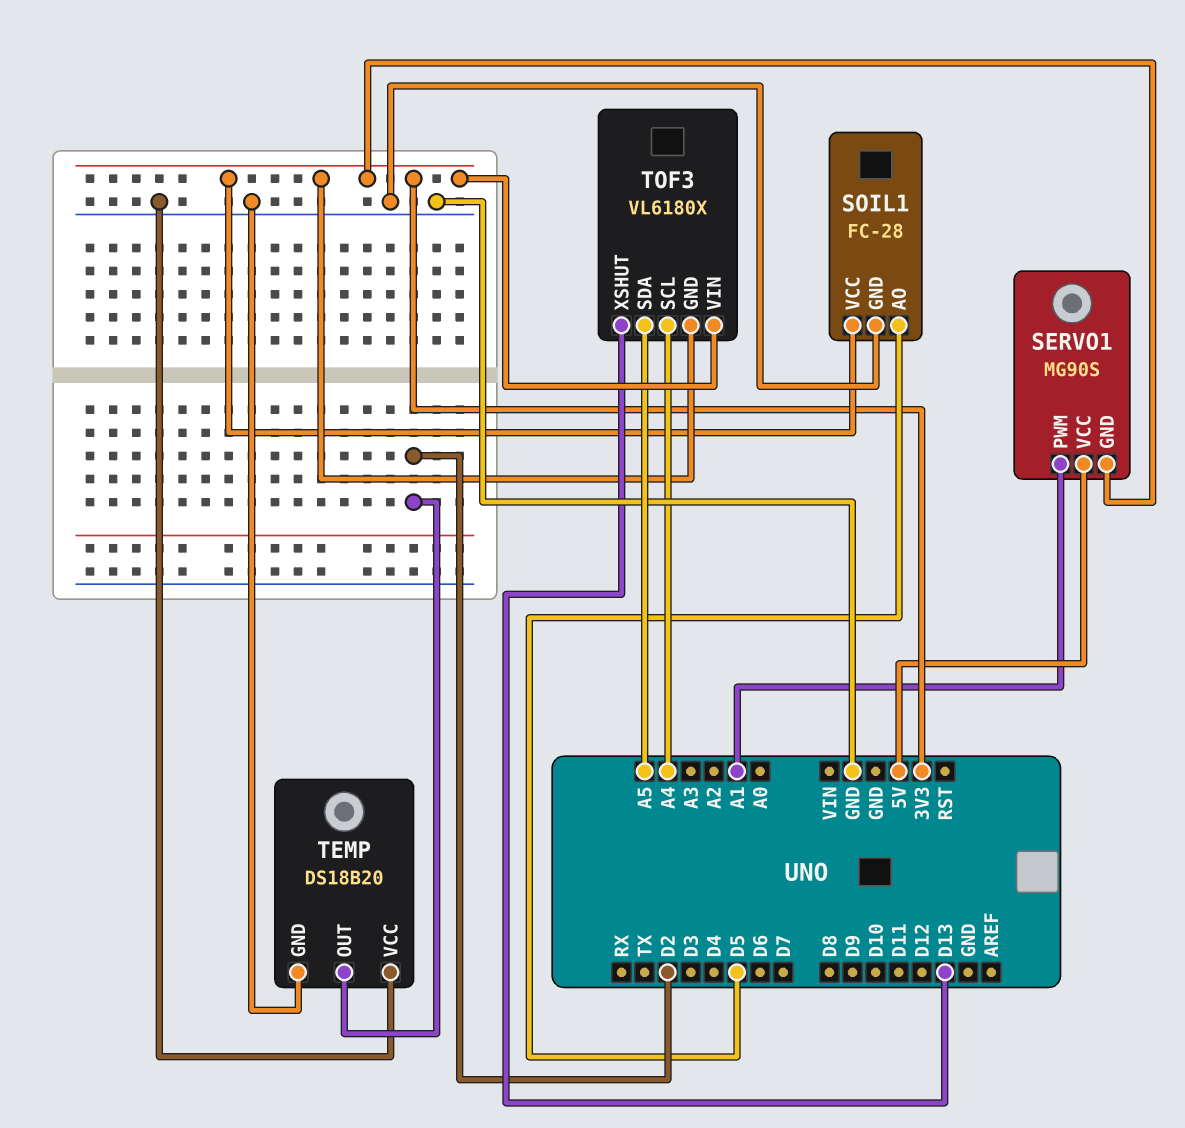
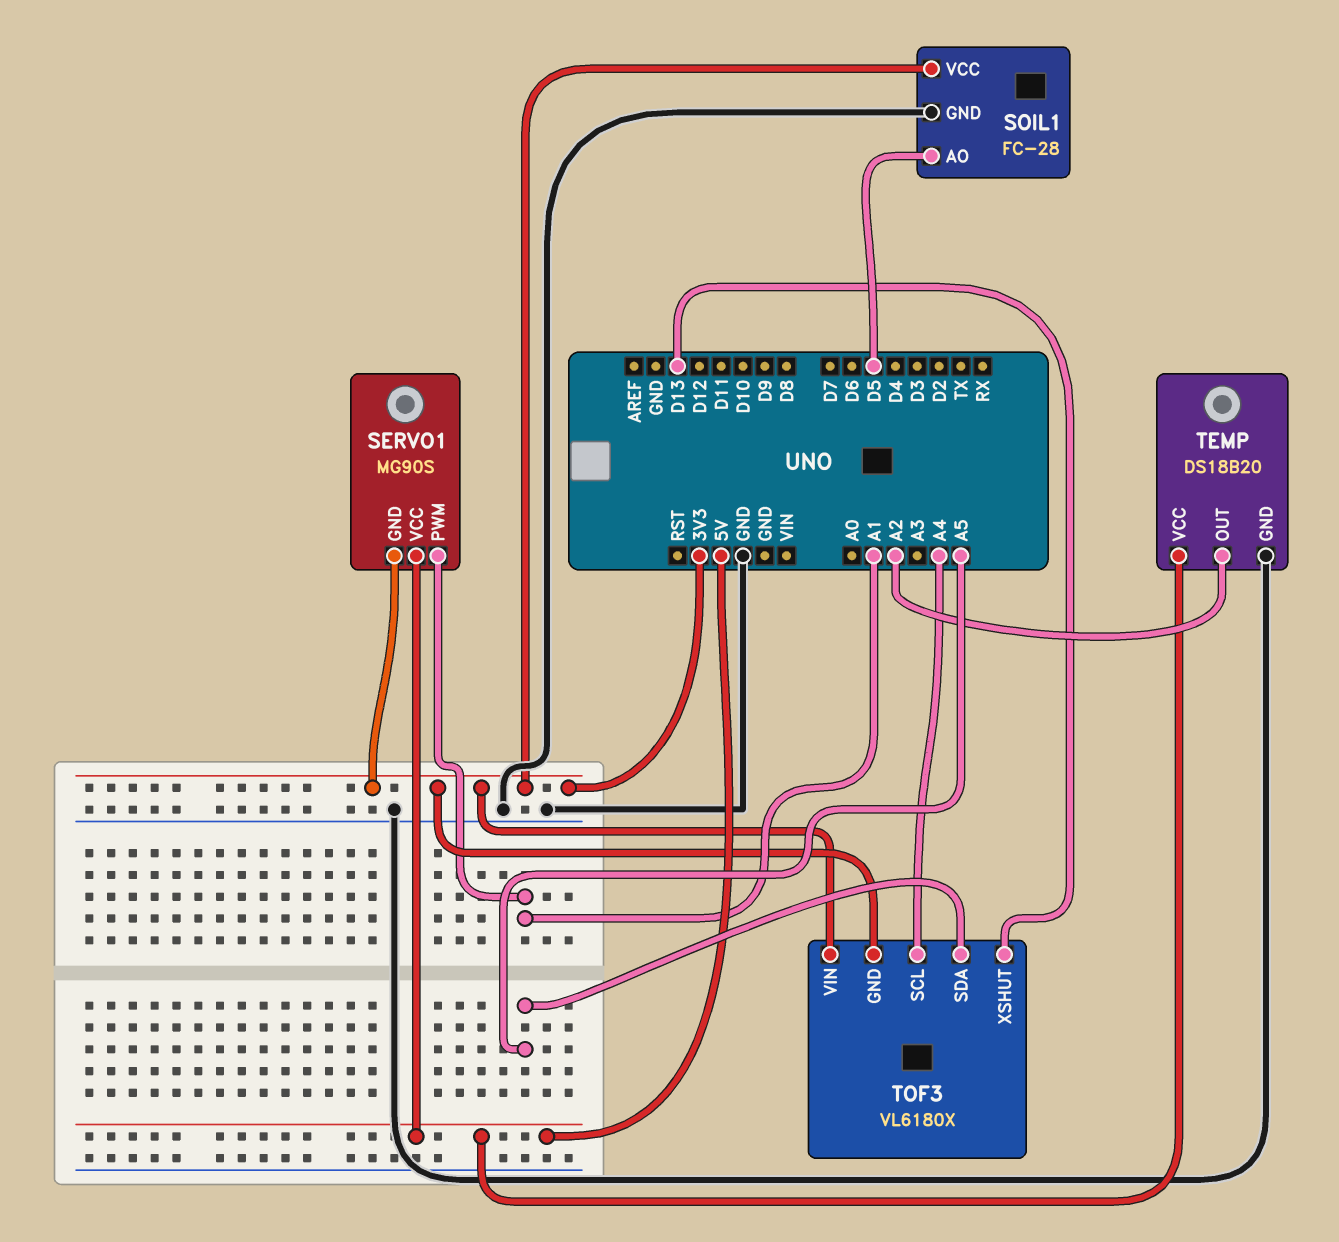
TEMP pin OUT: D2 -> A2
TEMP pin VCC: GND -> 5V

